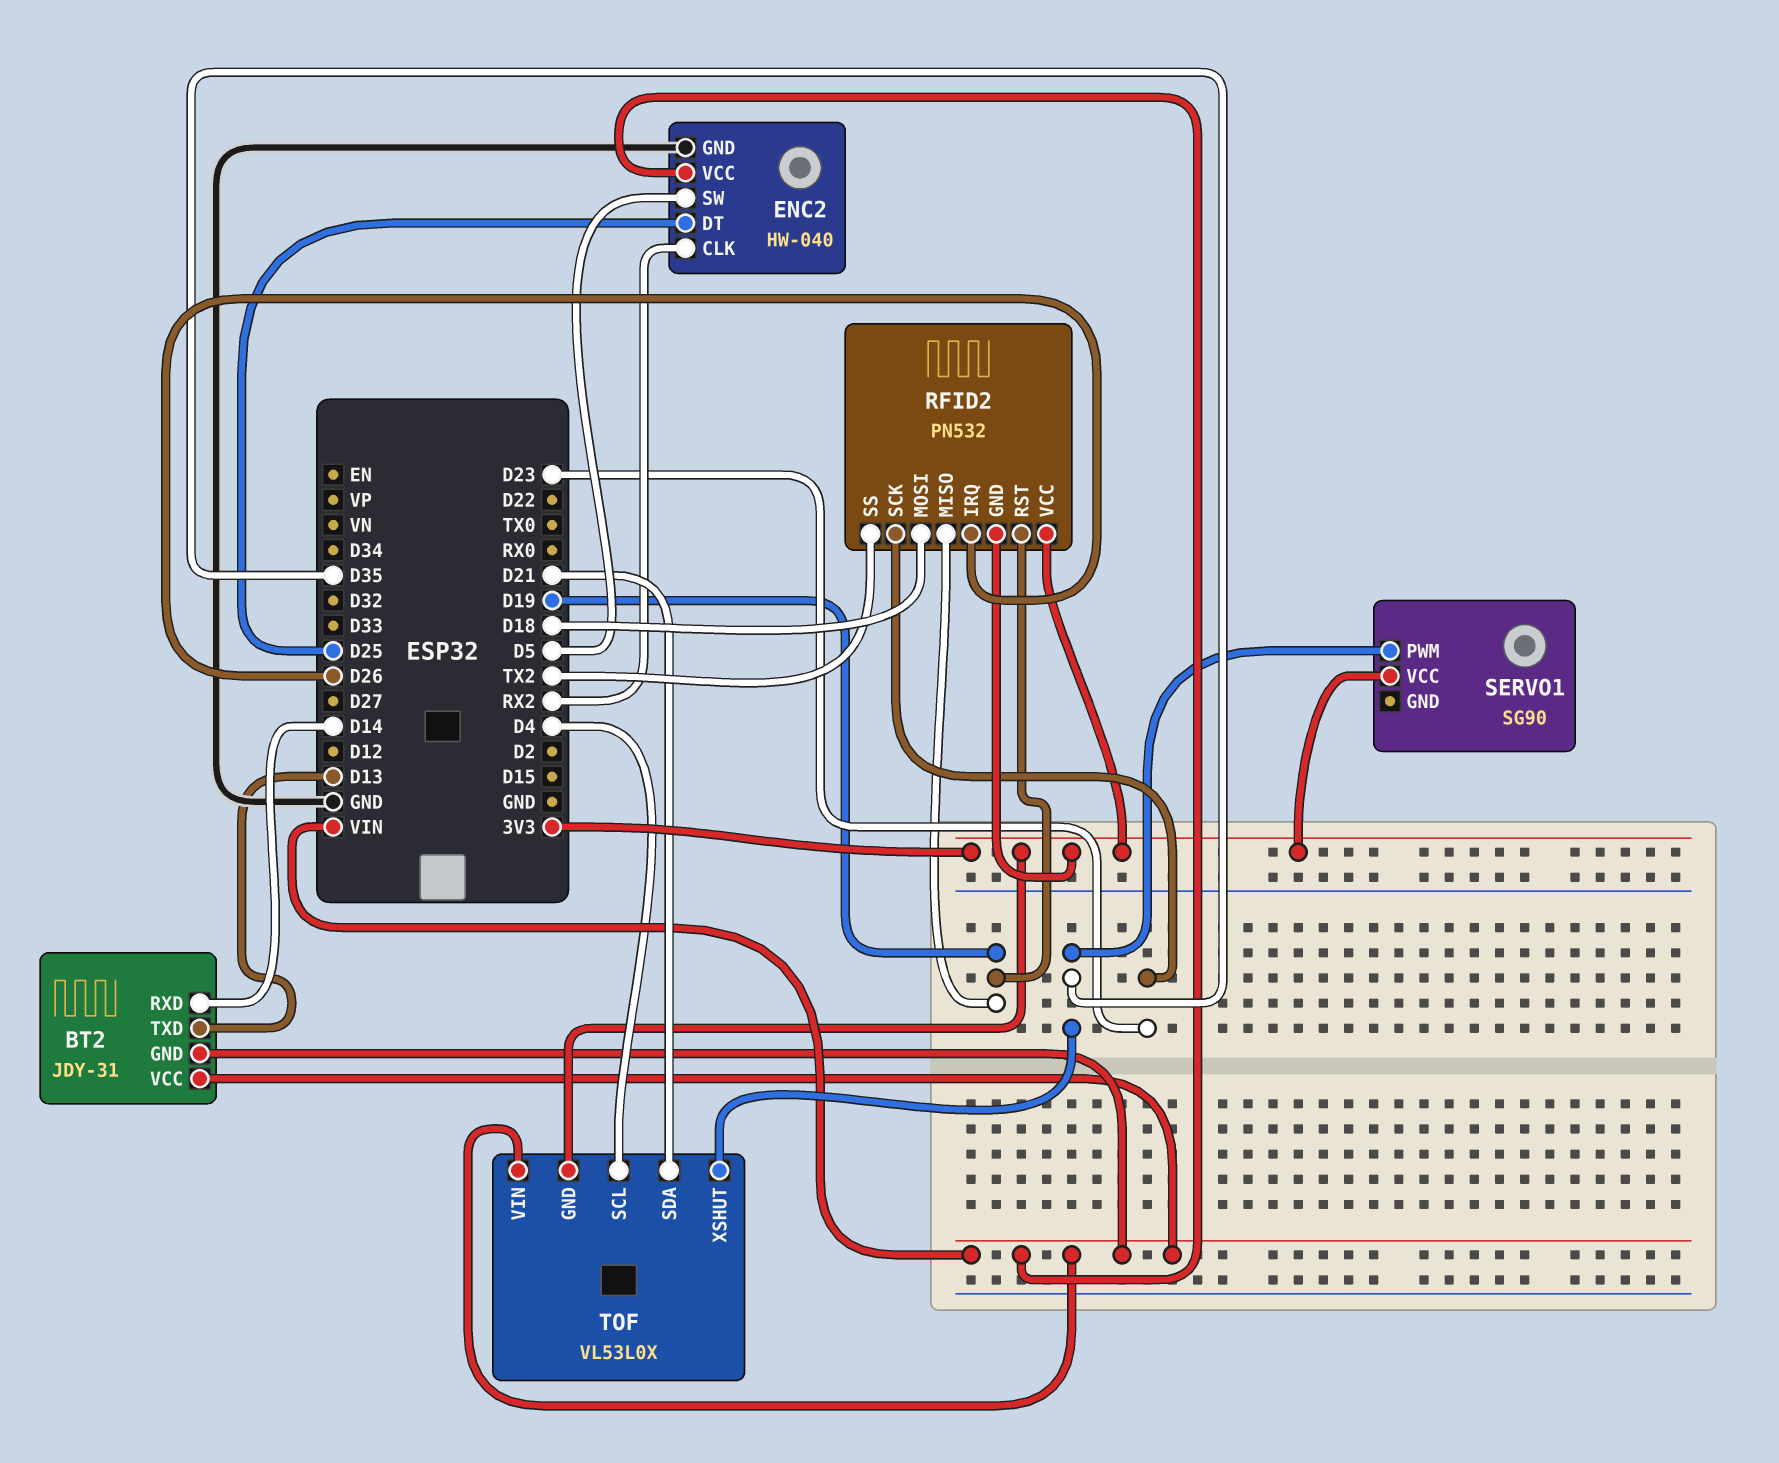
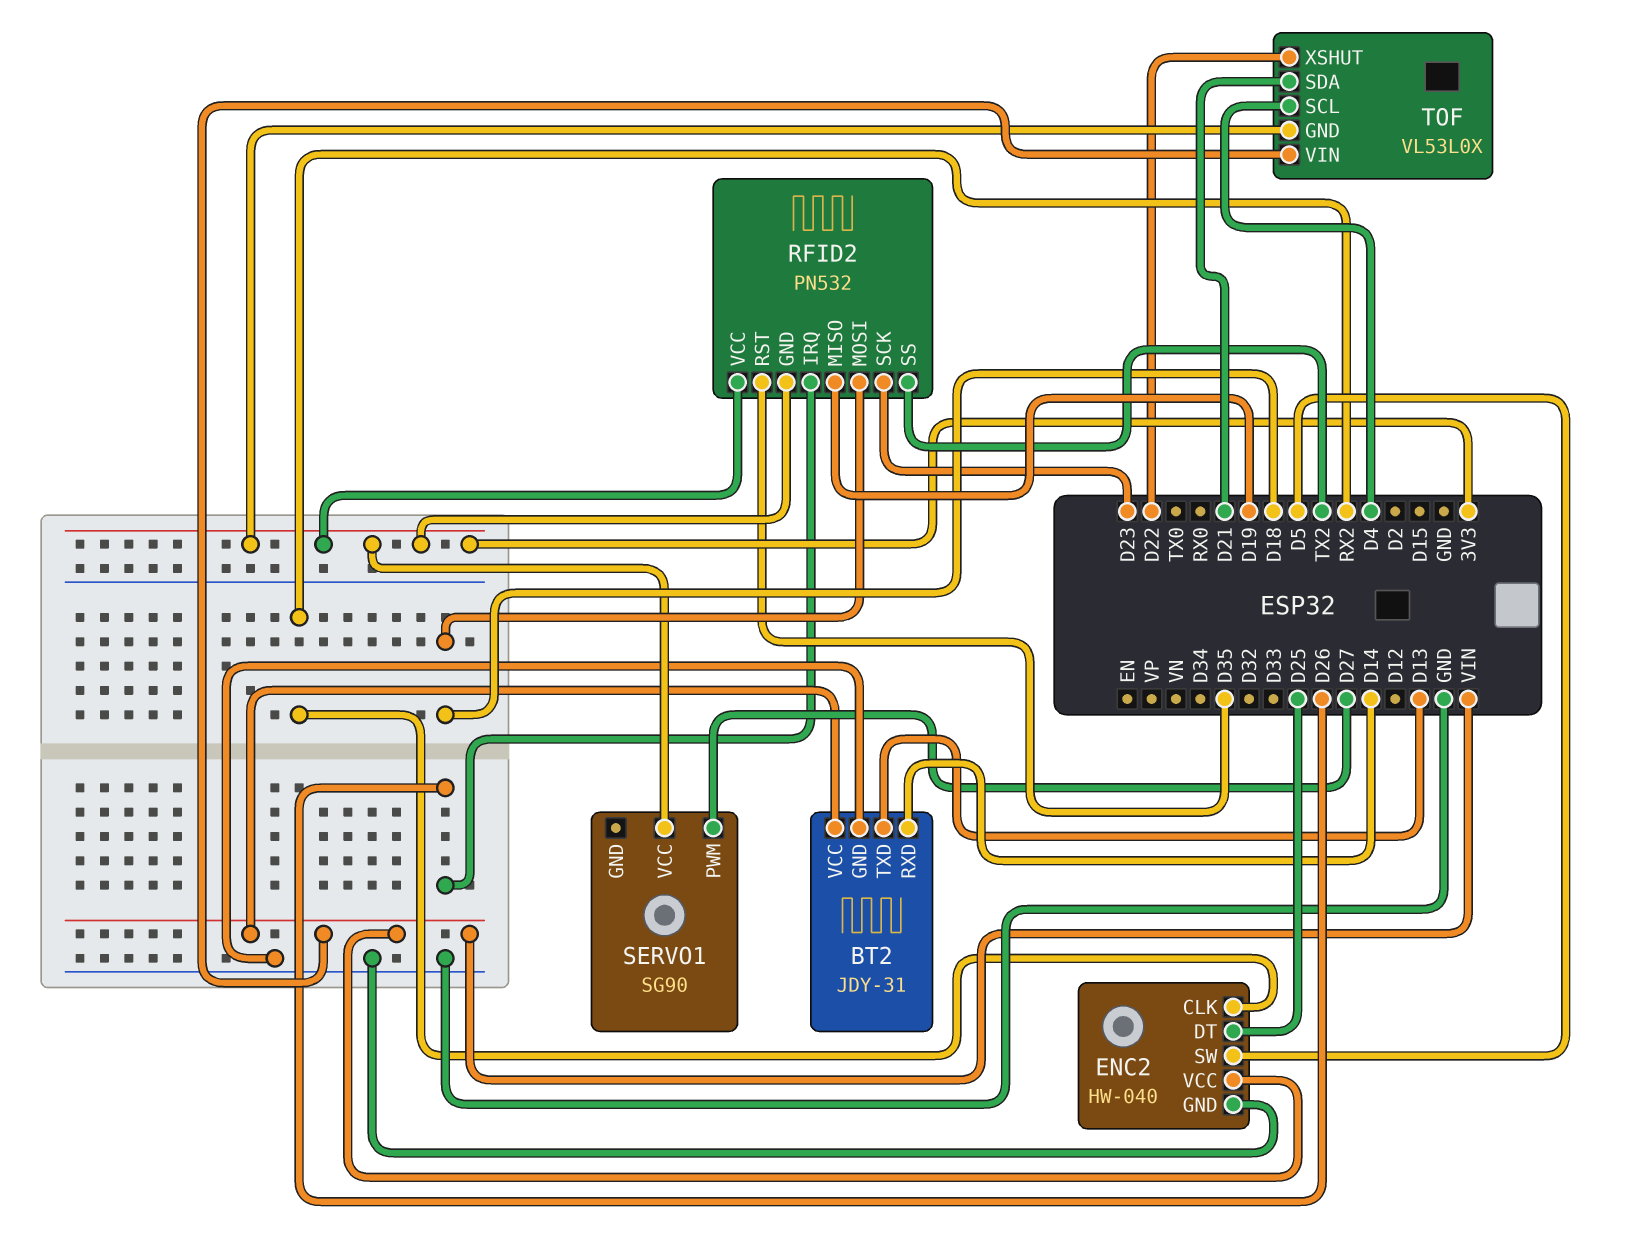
BT2 pin GND: VIN -> GND
RFID2 pin RST: D19 -> D35
SERVO1 pin PWM: D35 -> D27
TOF pin XSHUT: D35 -> D22

